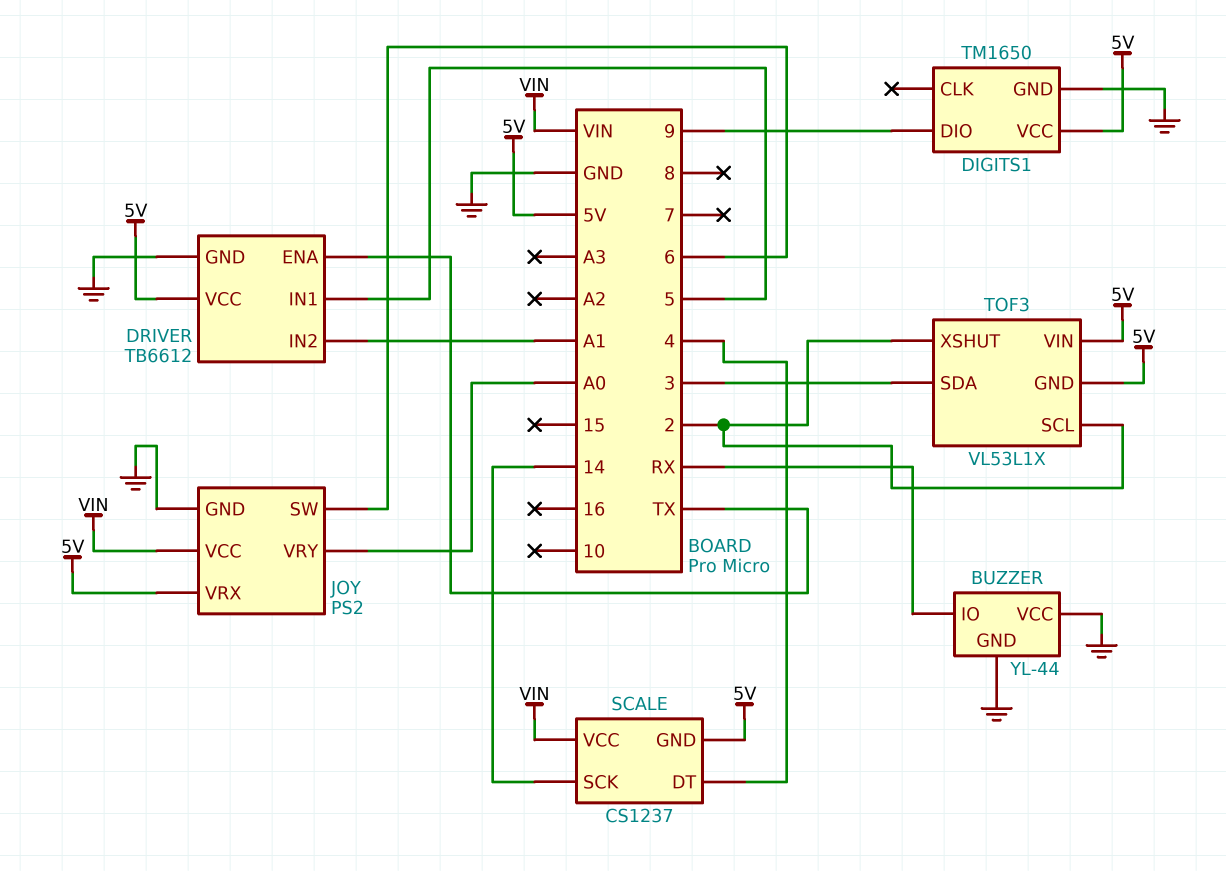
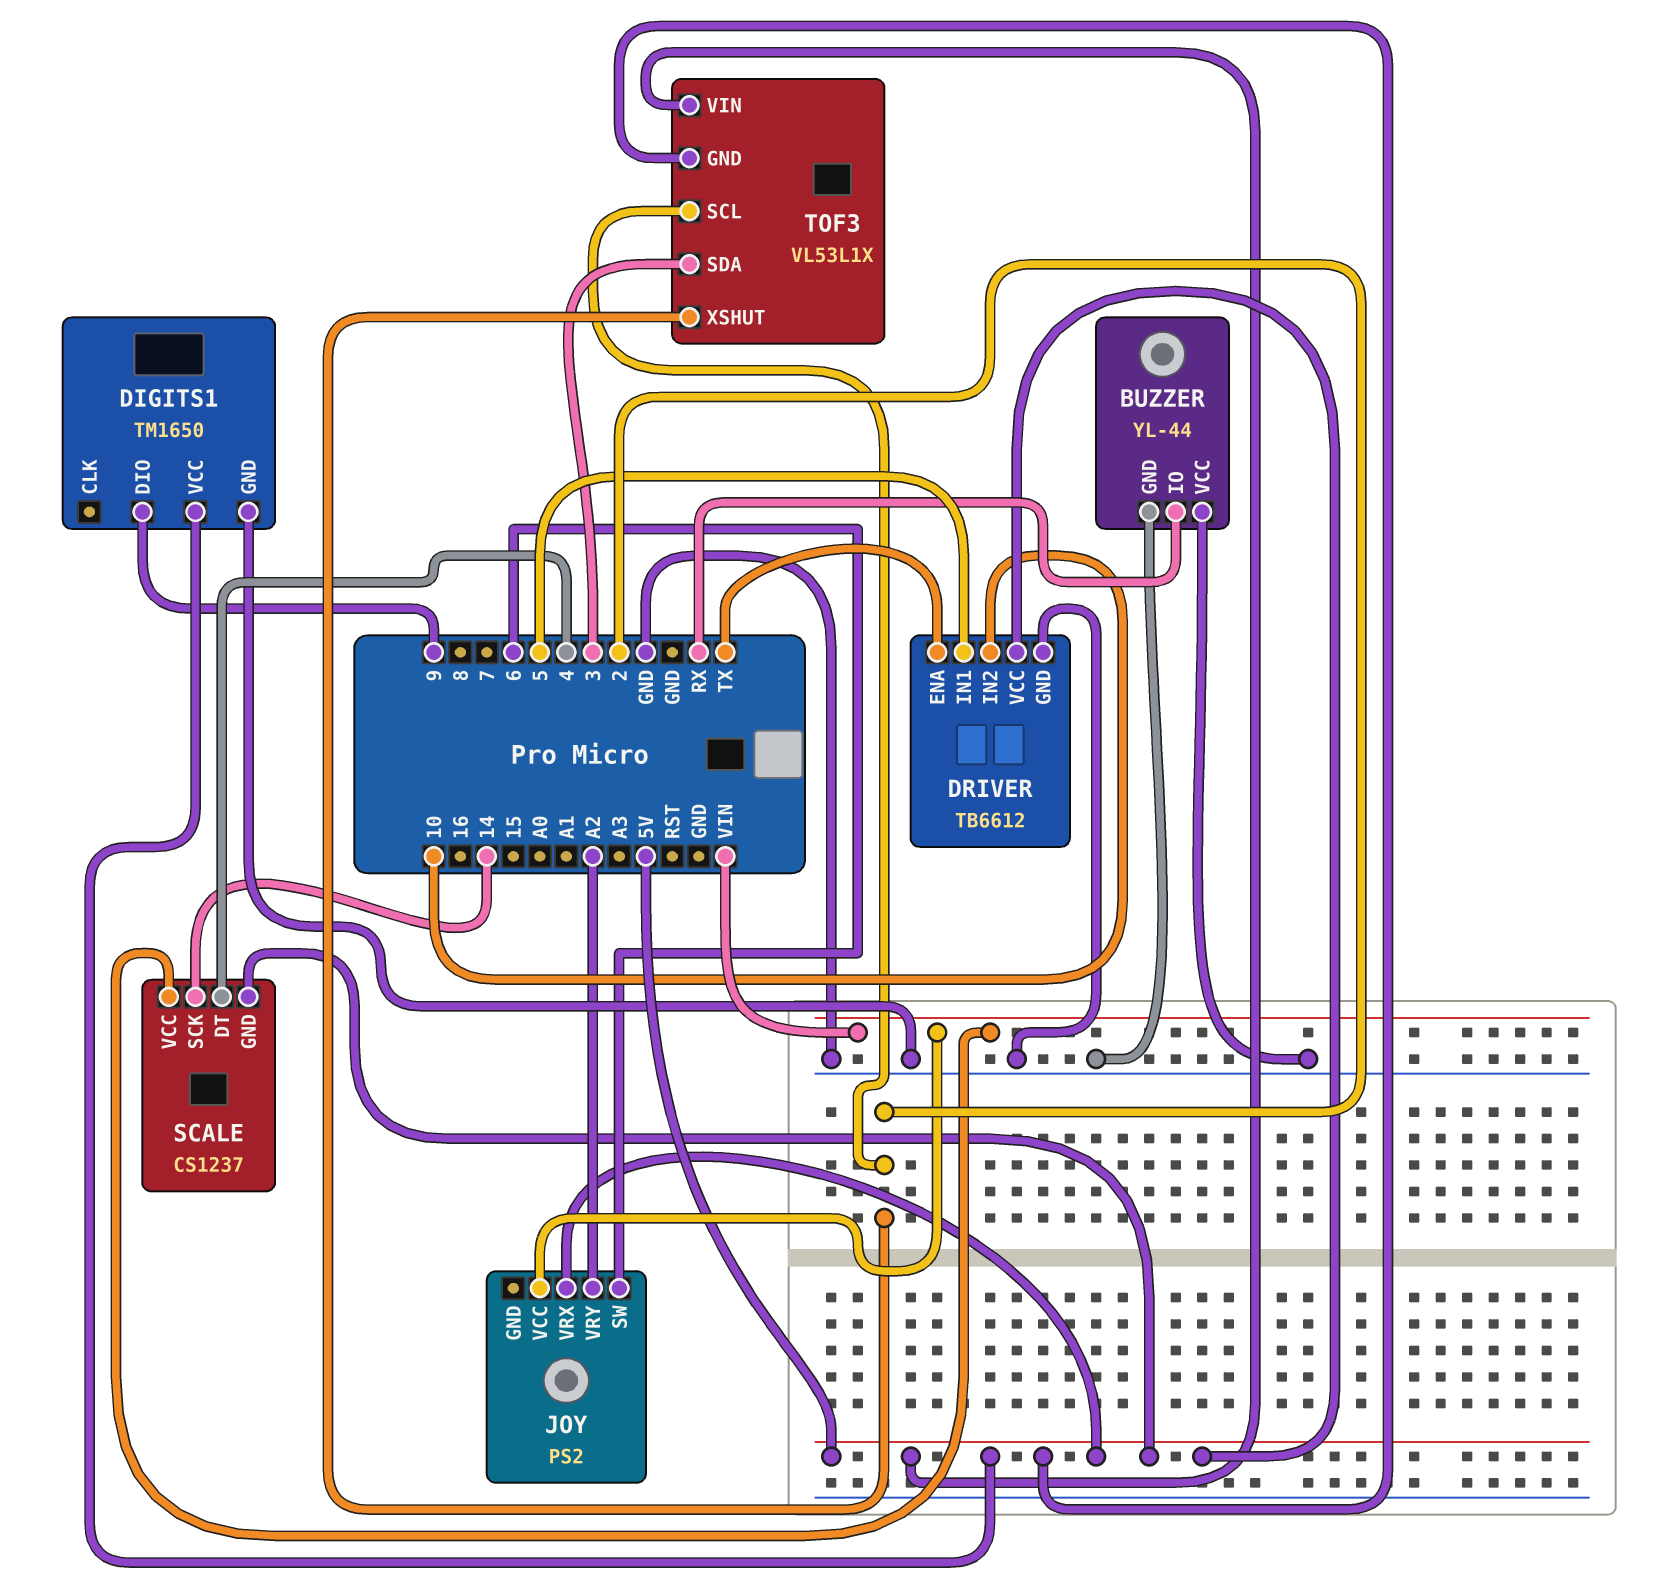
DRIVER pin IN2: A1 -> 10
JOY pin GND: GND -> none
JOY pin VRY: A0 -> A2

